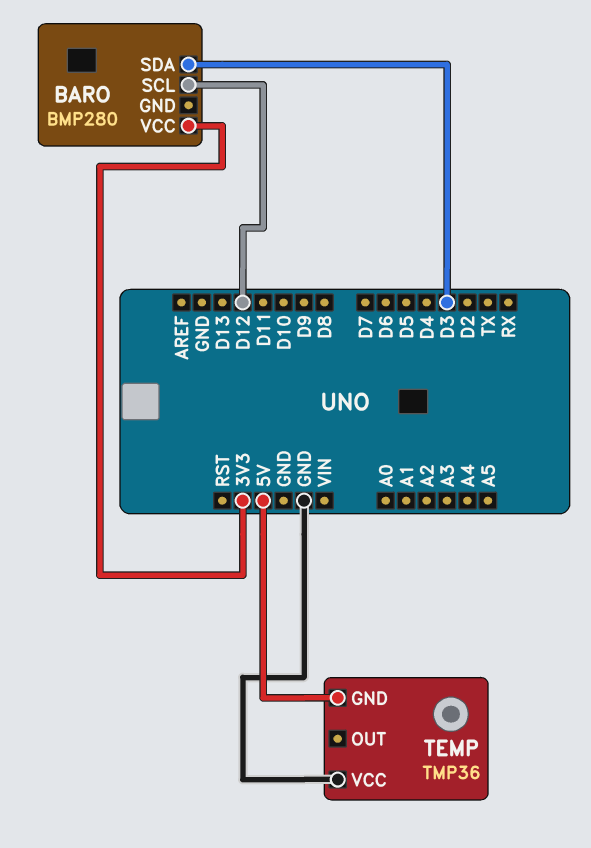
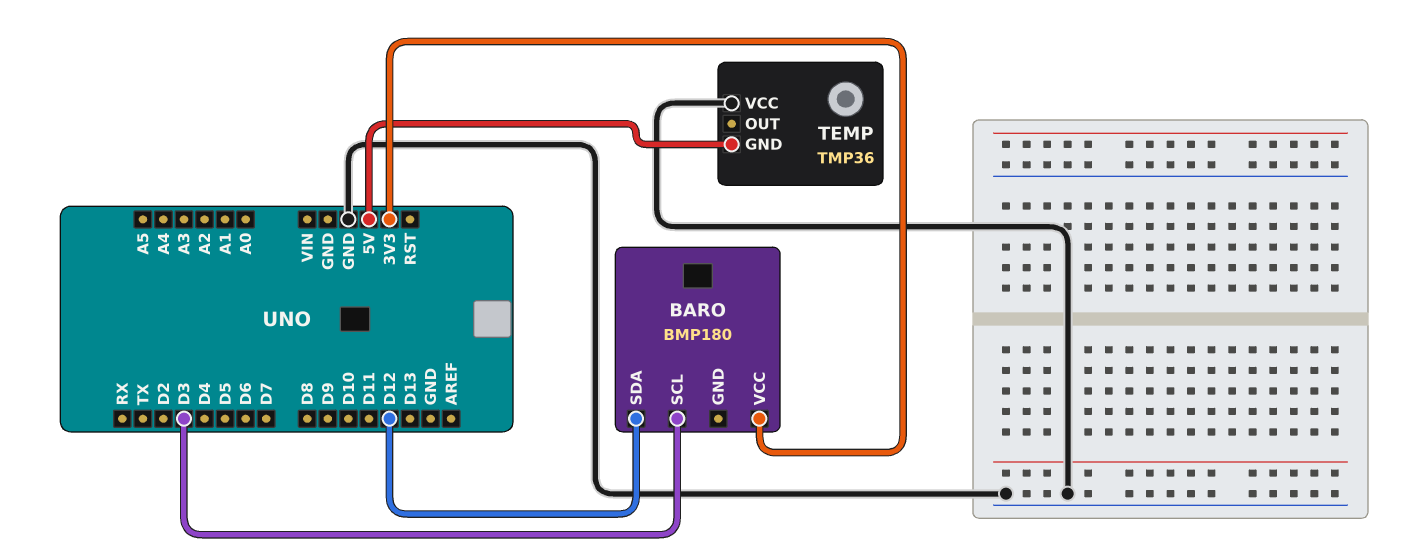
BARO: BMP280 -> BMP180
BARO pin SCL: D12 -> D3
BARO pin SDA: D3 -> D12

